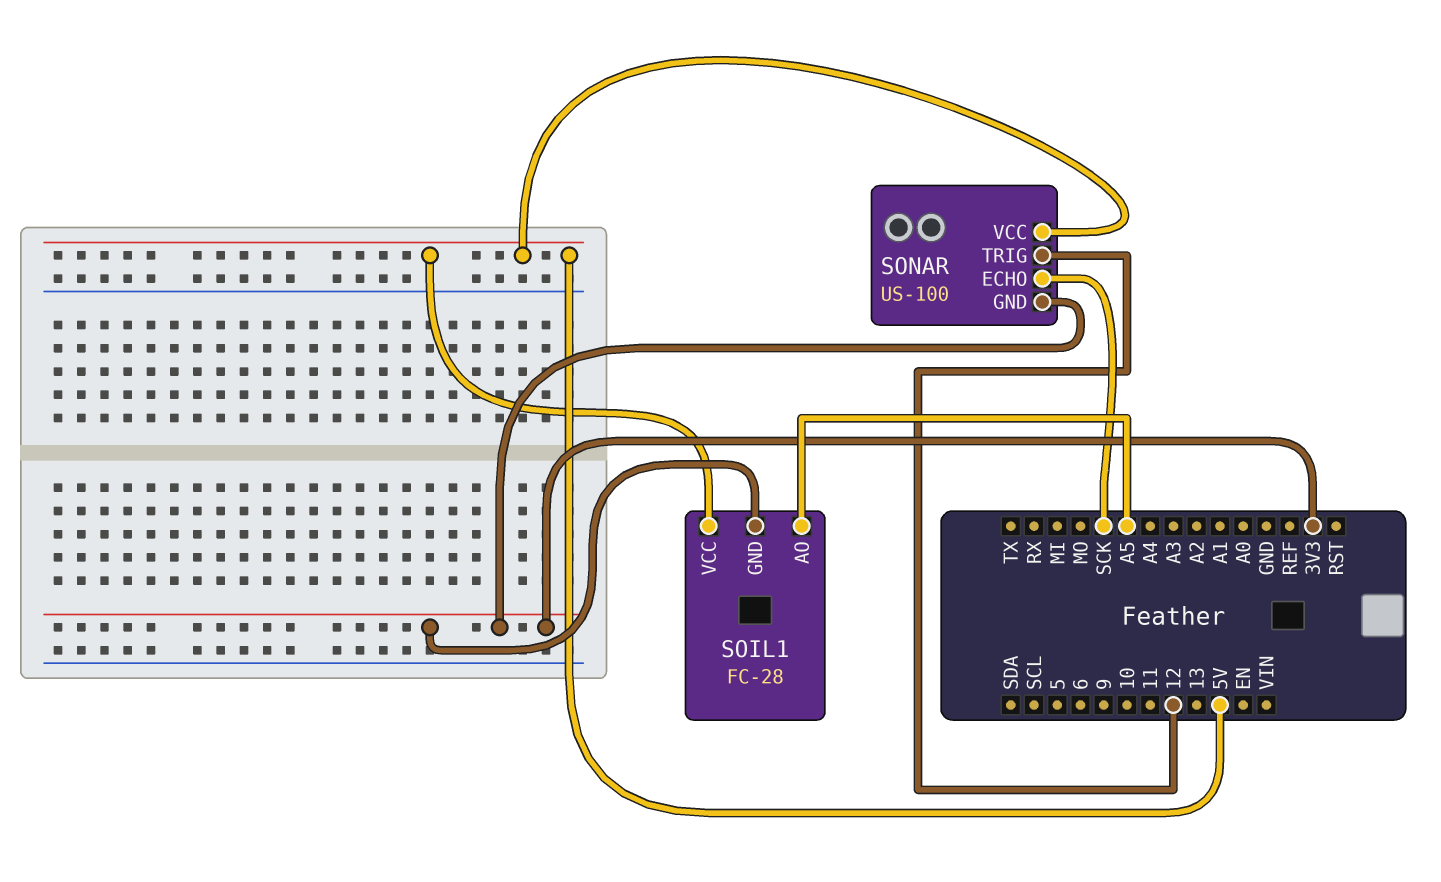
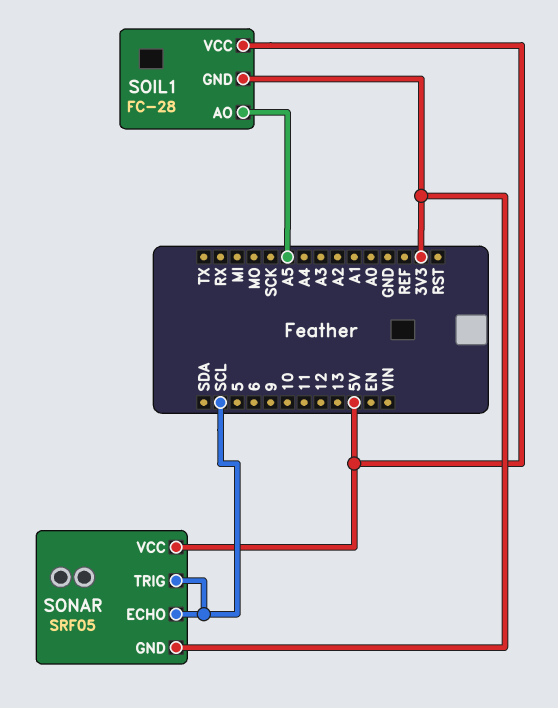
SONAR: US-100 -> SRF05
SONAR pin ECHO: SCK -> SCL
SONAR pin TRIG: 12 -> SCL

